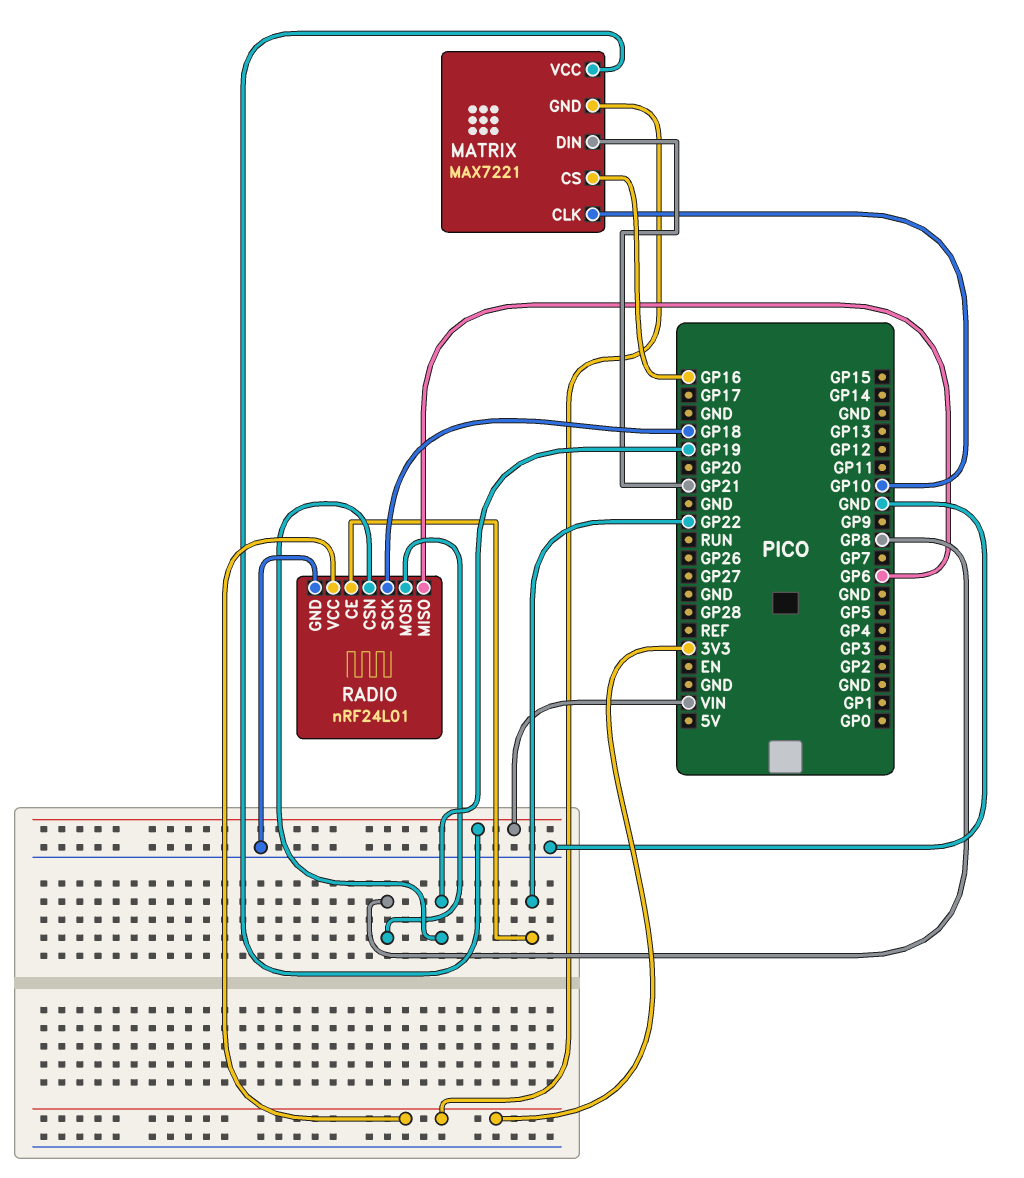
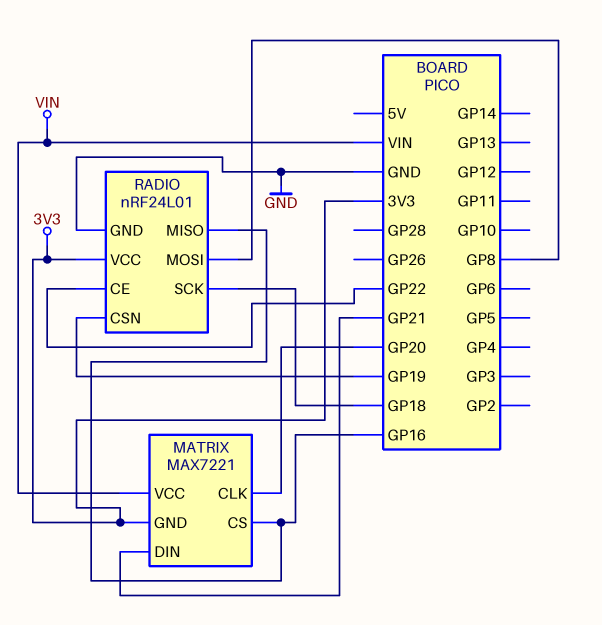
MATRIX pin CLK: GP10 -> GP20
RADIO pin MISO: GP6 -> GP16

